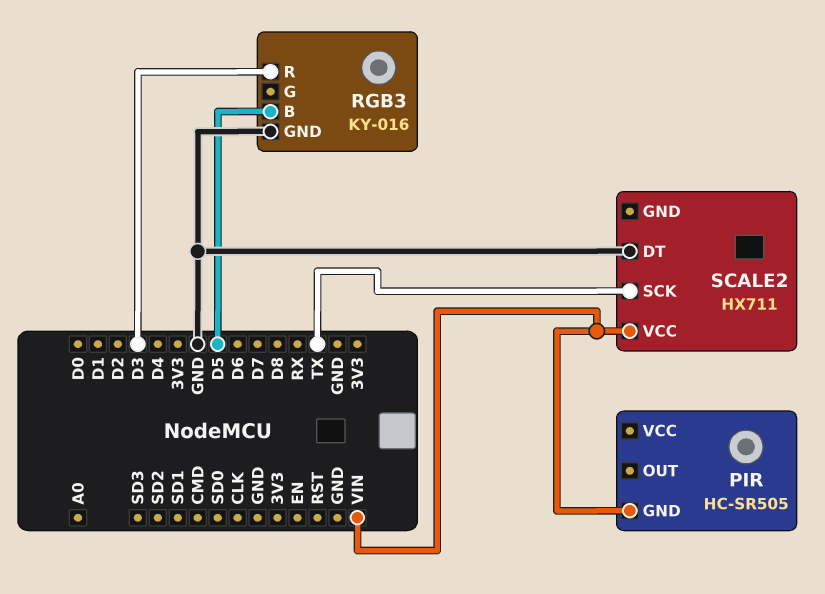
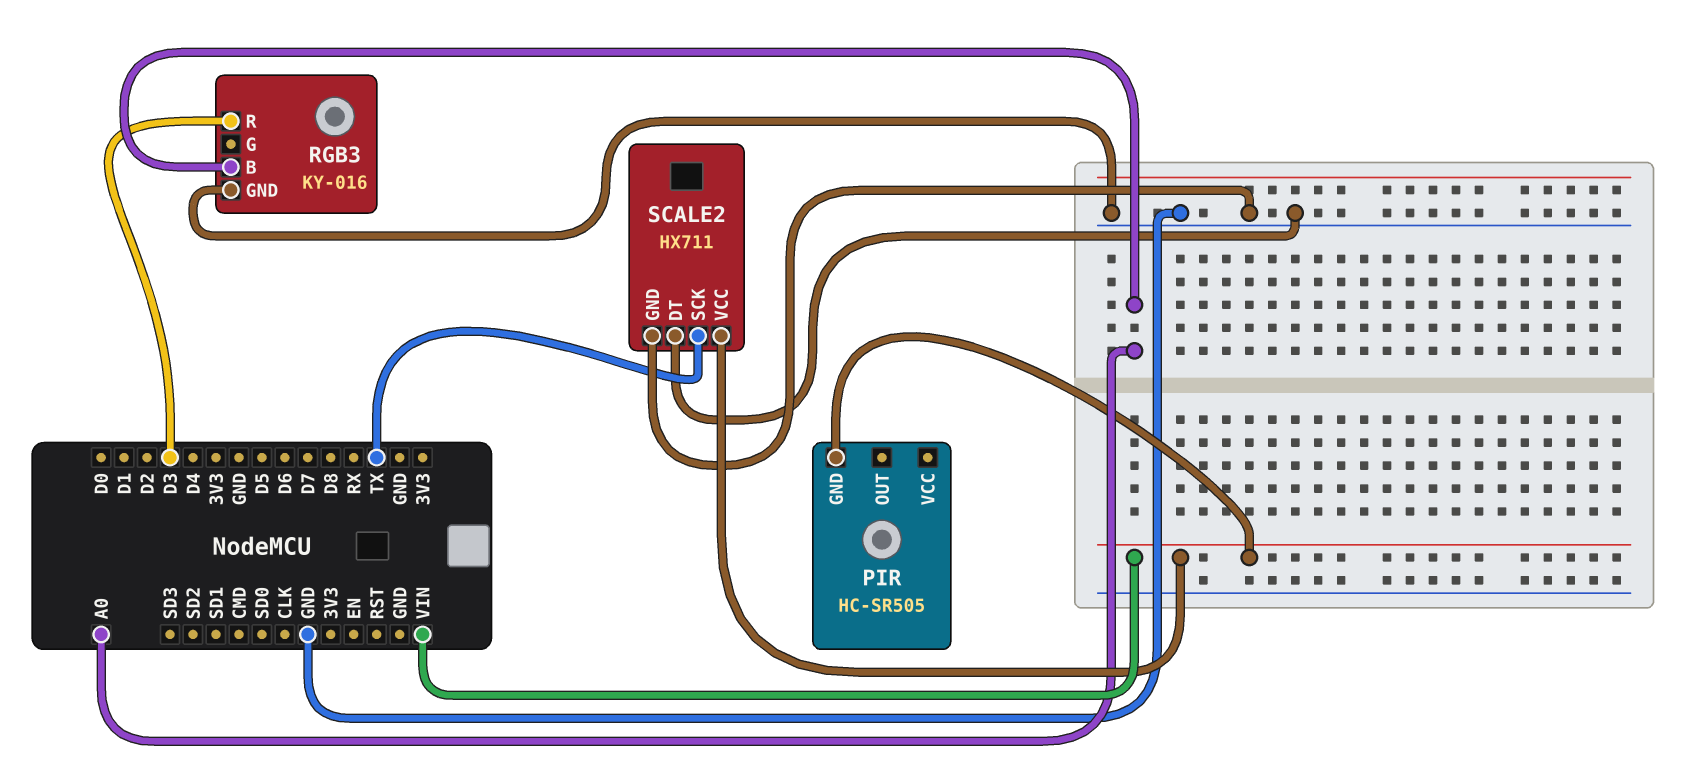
RGB3 pin B: D5 -> A0
SCALE2 pin GND: none -> GND

